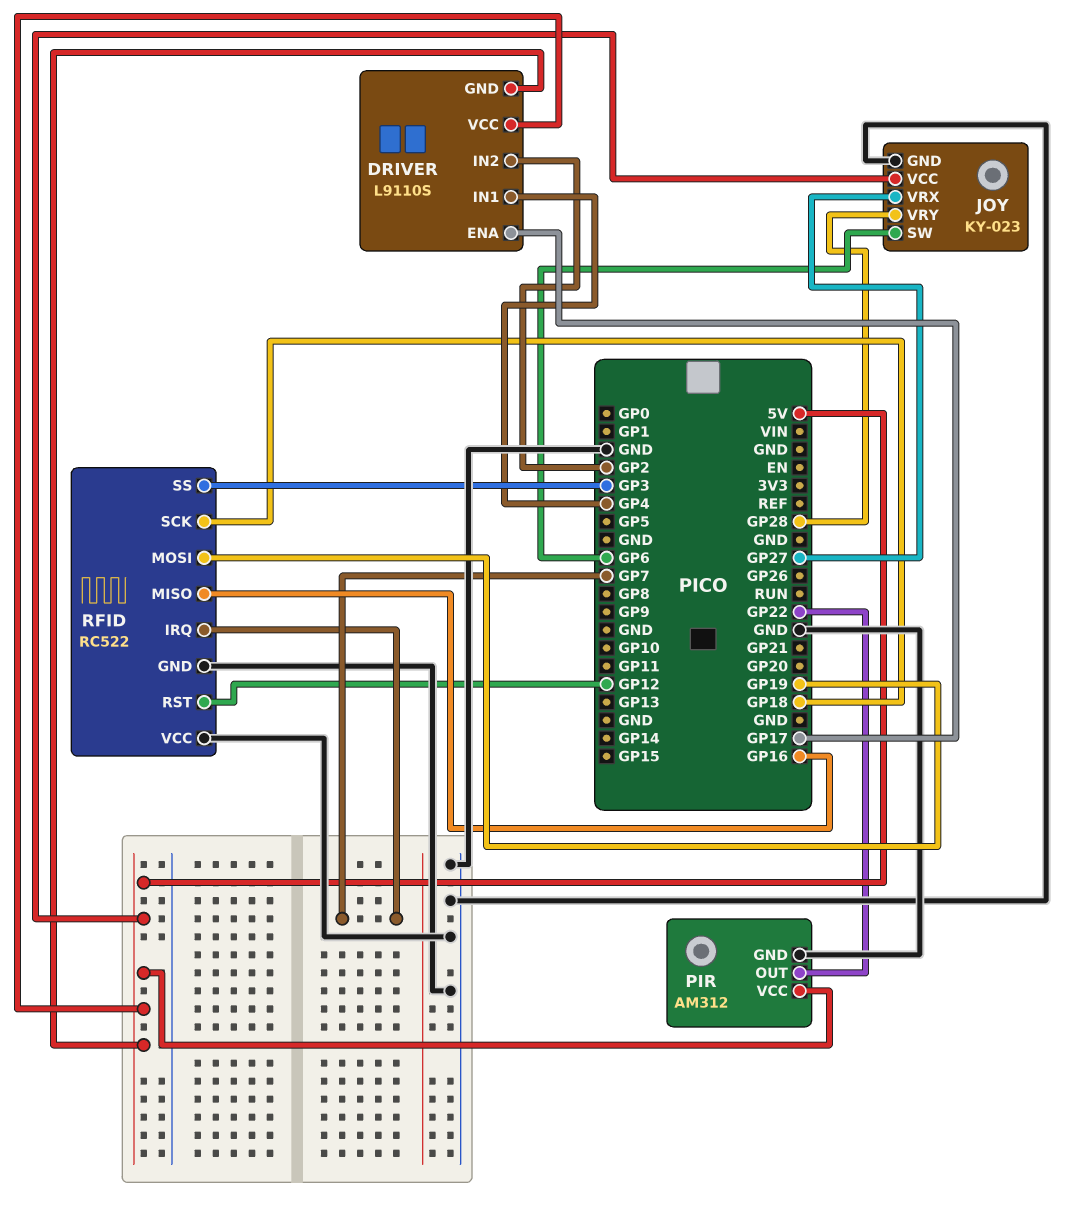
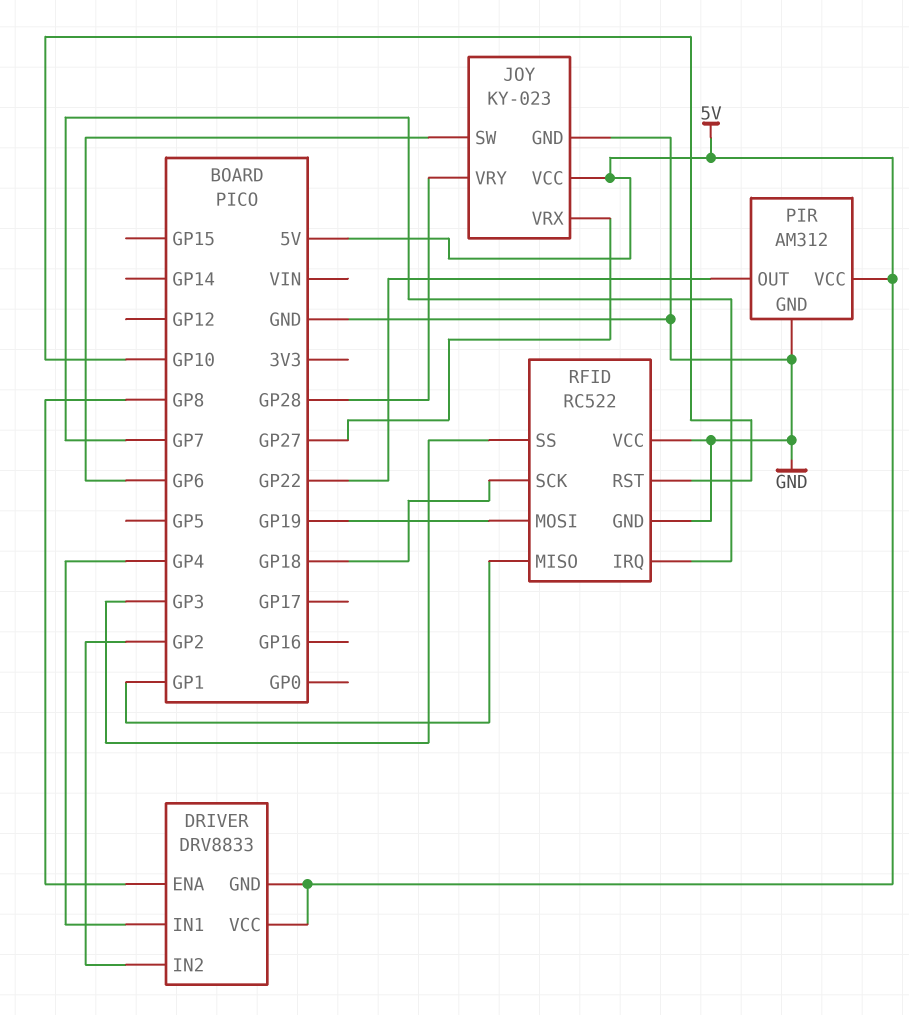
DRIVER: L9110S -> DRV8833
DRIVER pin ENA: GP17 -> GP8
RFID pin MISO: GP16 -> GP1
RFID pin RST: GP12 -> GP10

